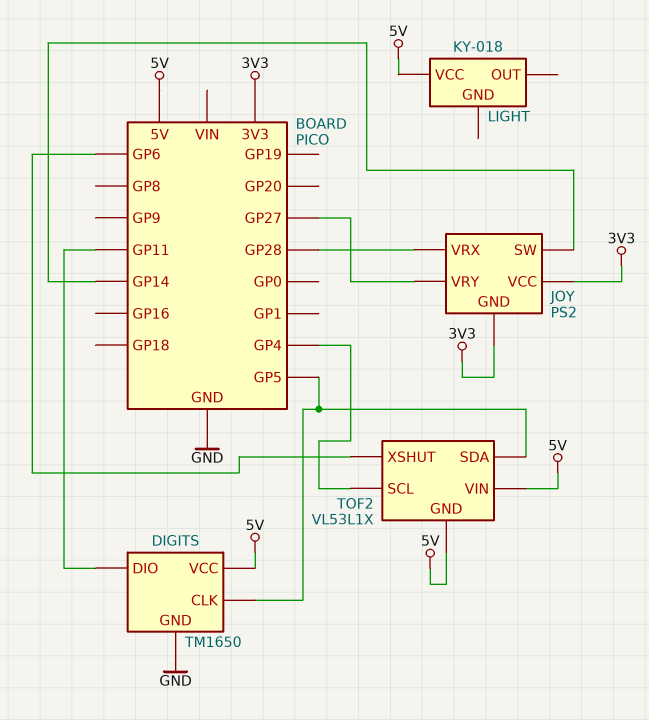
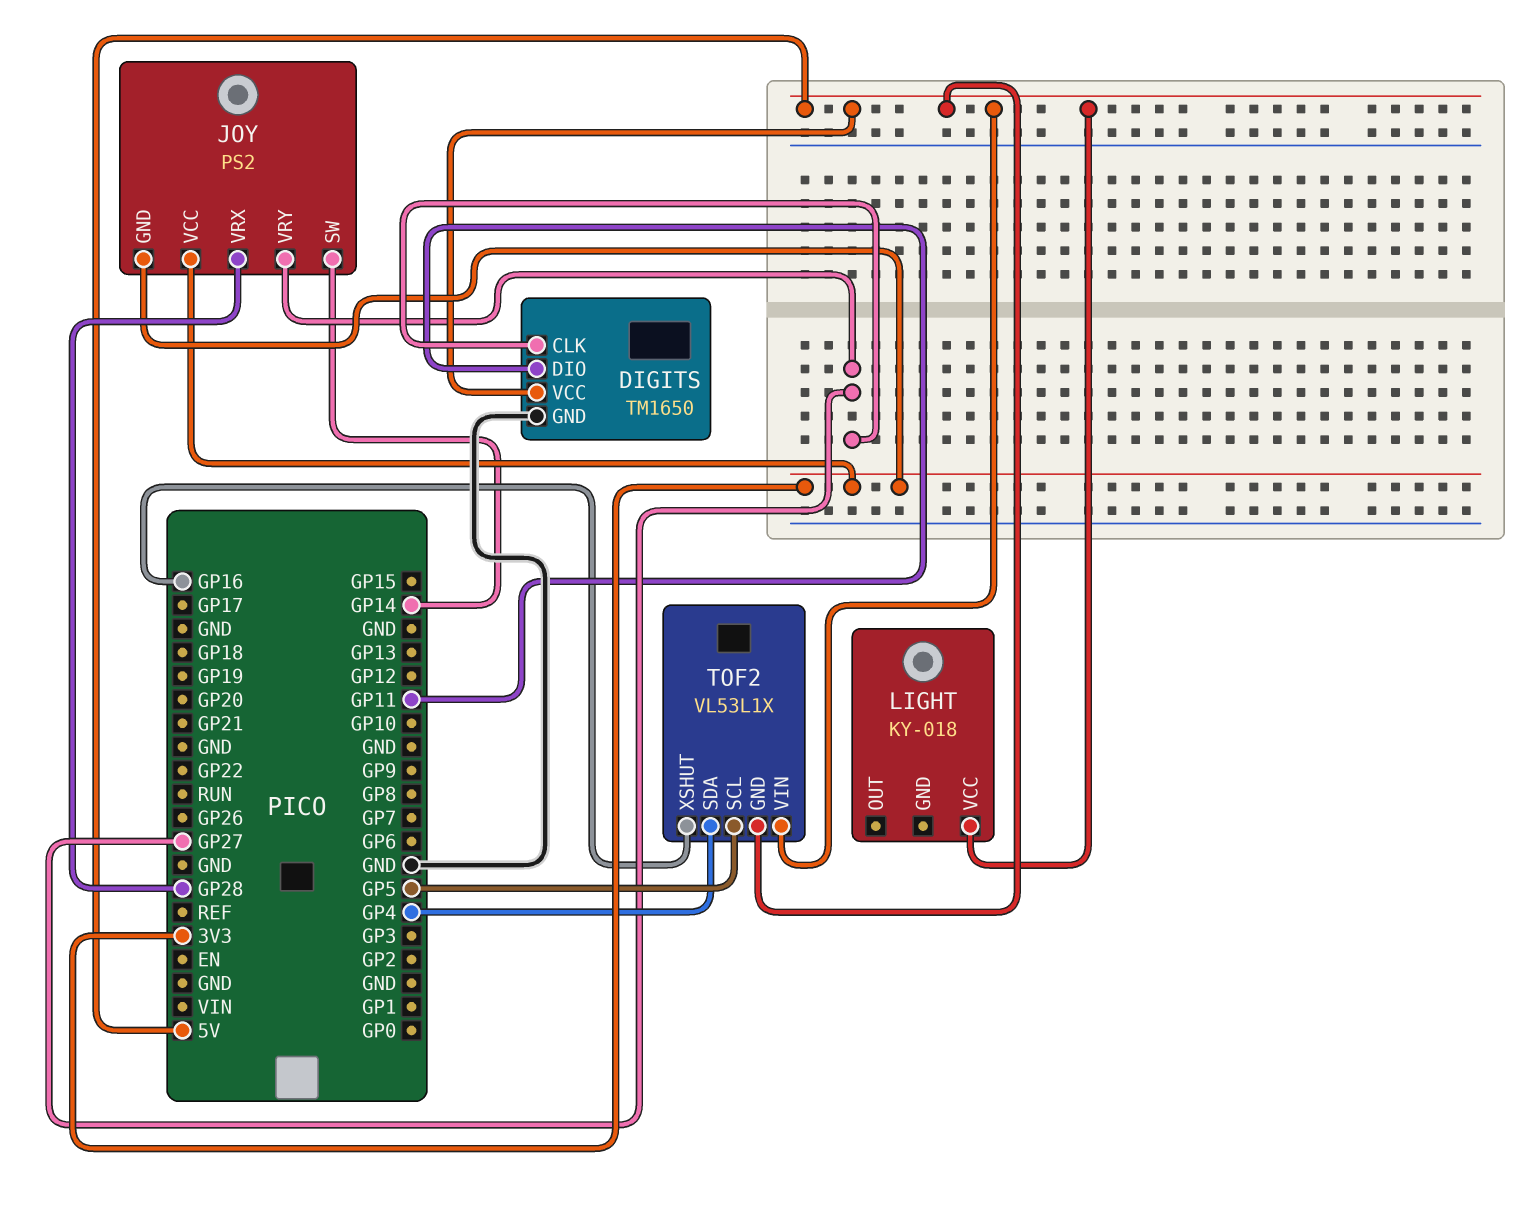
DIGITS pin CLK: GP5 -> GP27
TOF2 pin SCL: GP4 -> GP5
TOF2 pin SDA: GP5 -> GP4
TOF2 pin XSHUT: GP6 -> GP16

